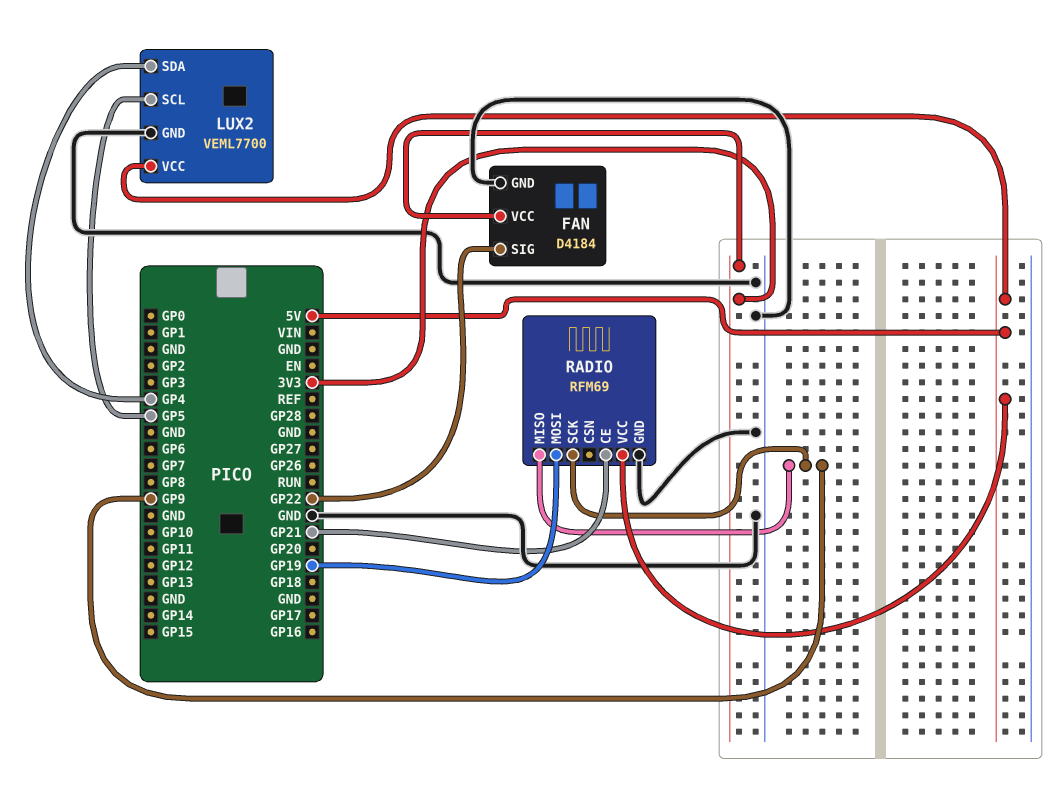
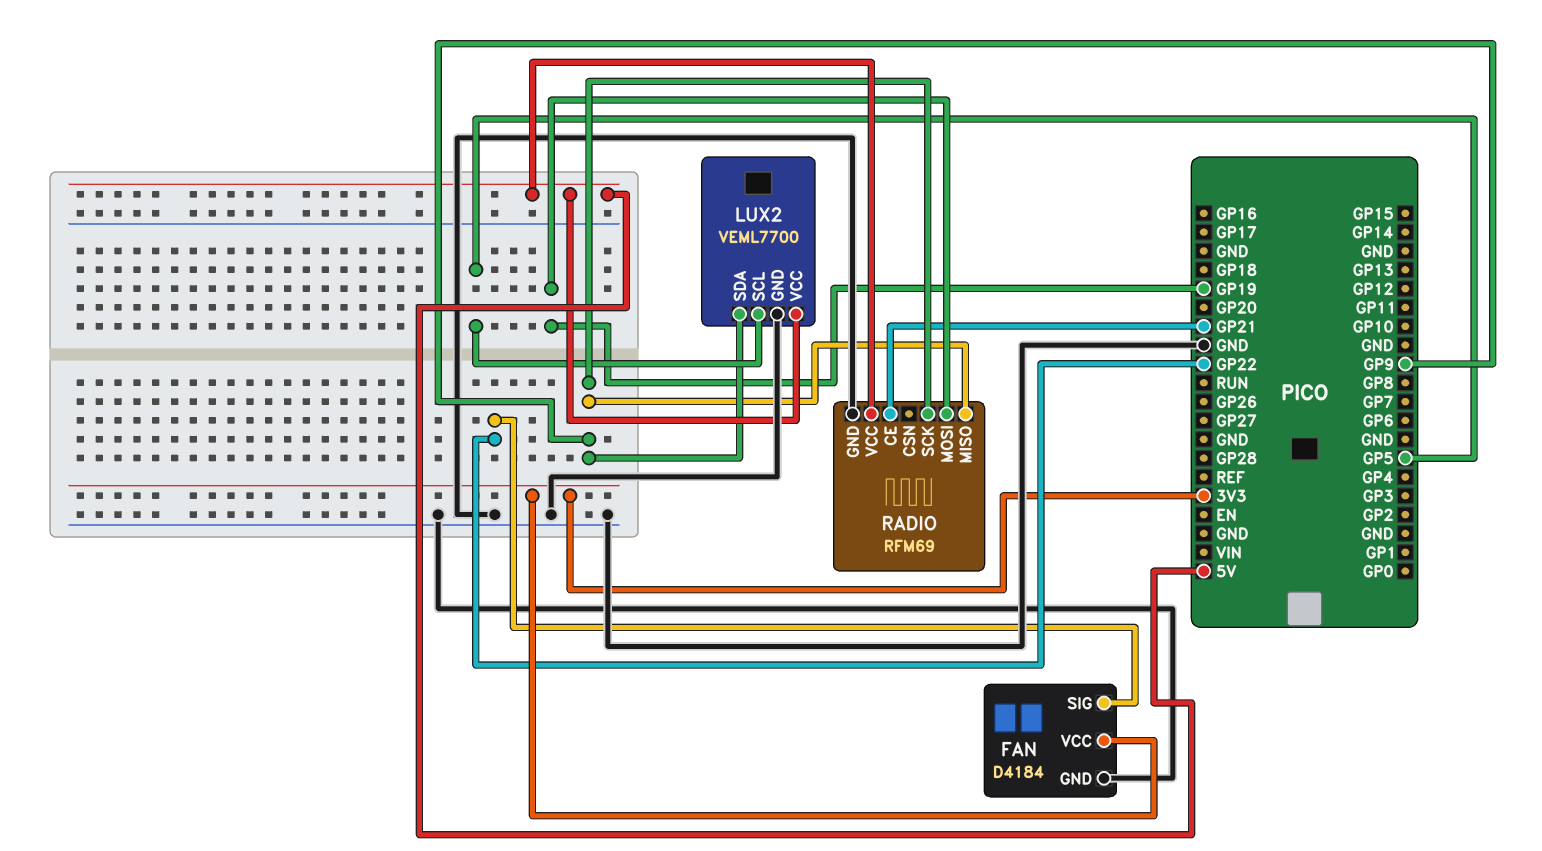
LUX2 pin SDA: GP4 -> GP9

